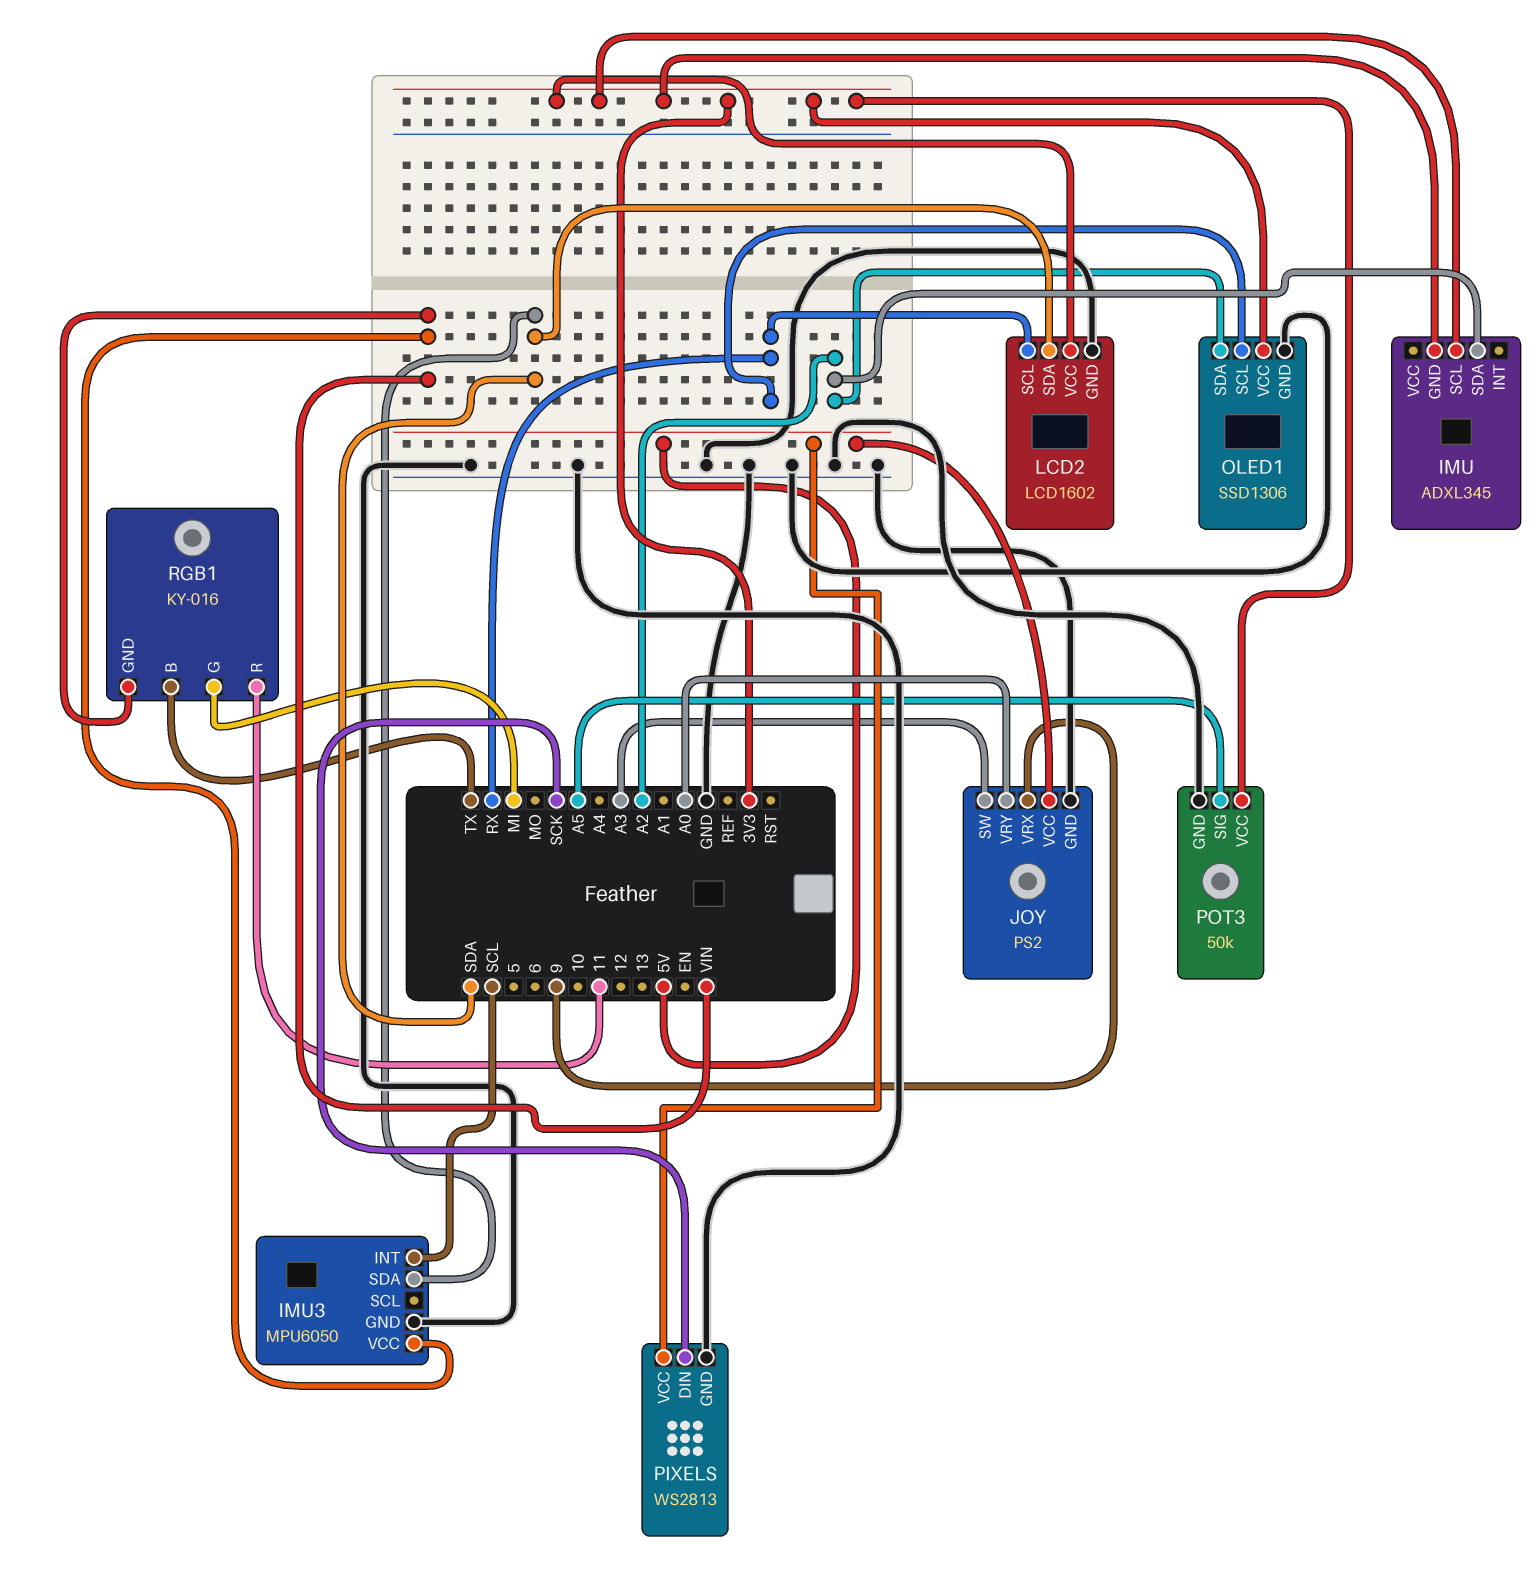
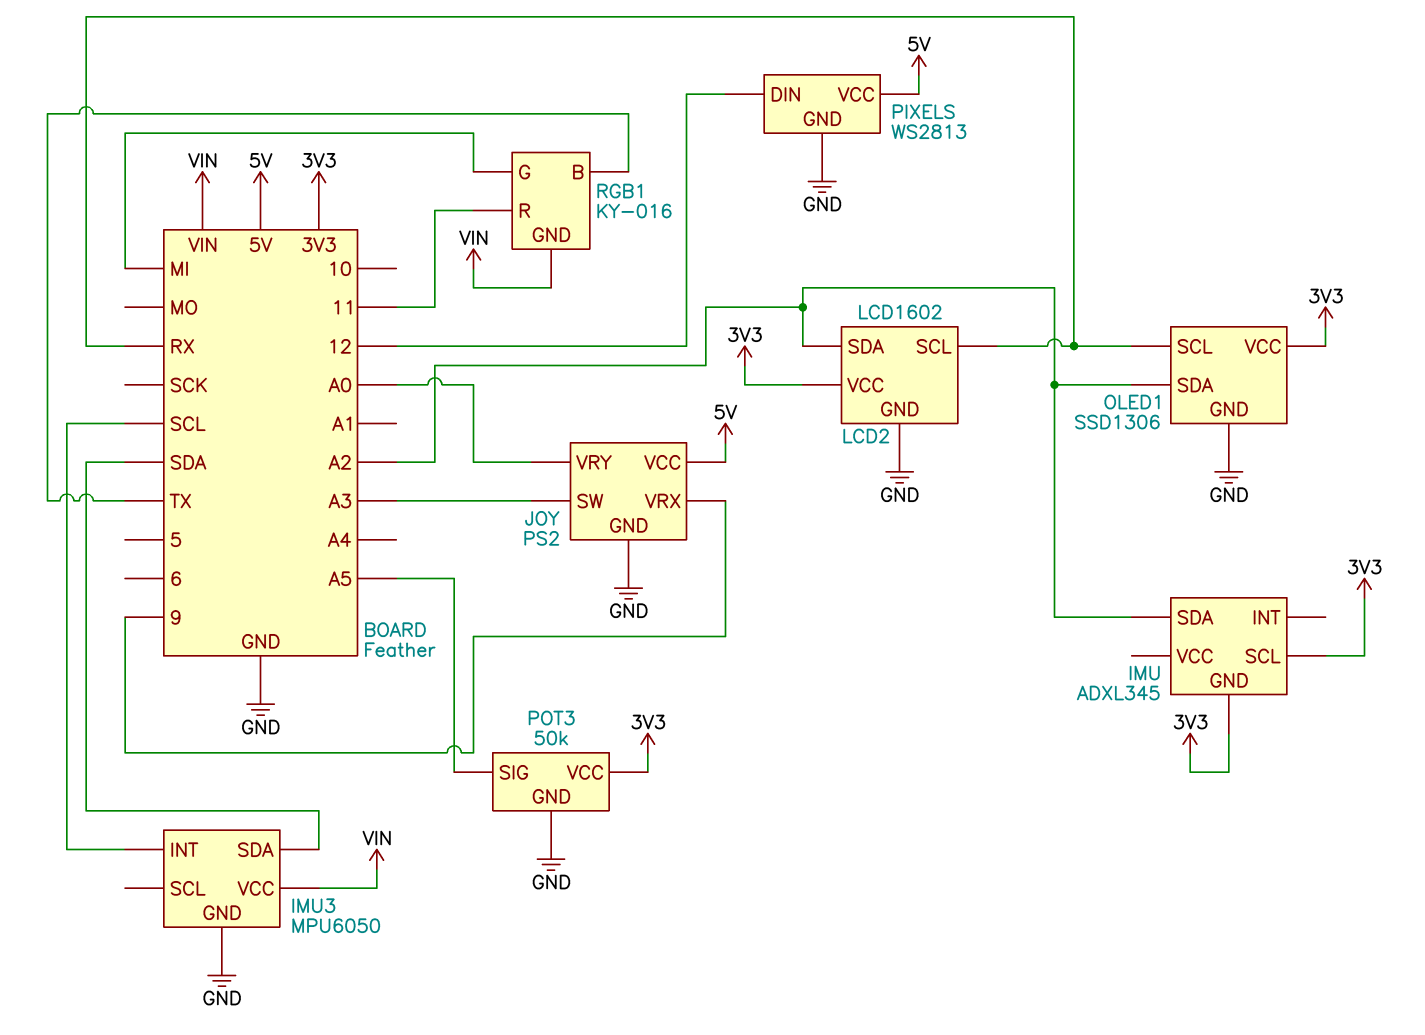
LCD2 pin SDA: SDA -> A2
PIXELS pin DIN: SCK -> 12

